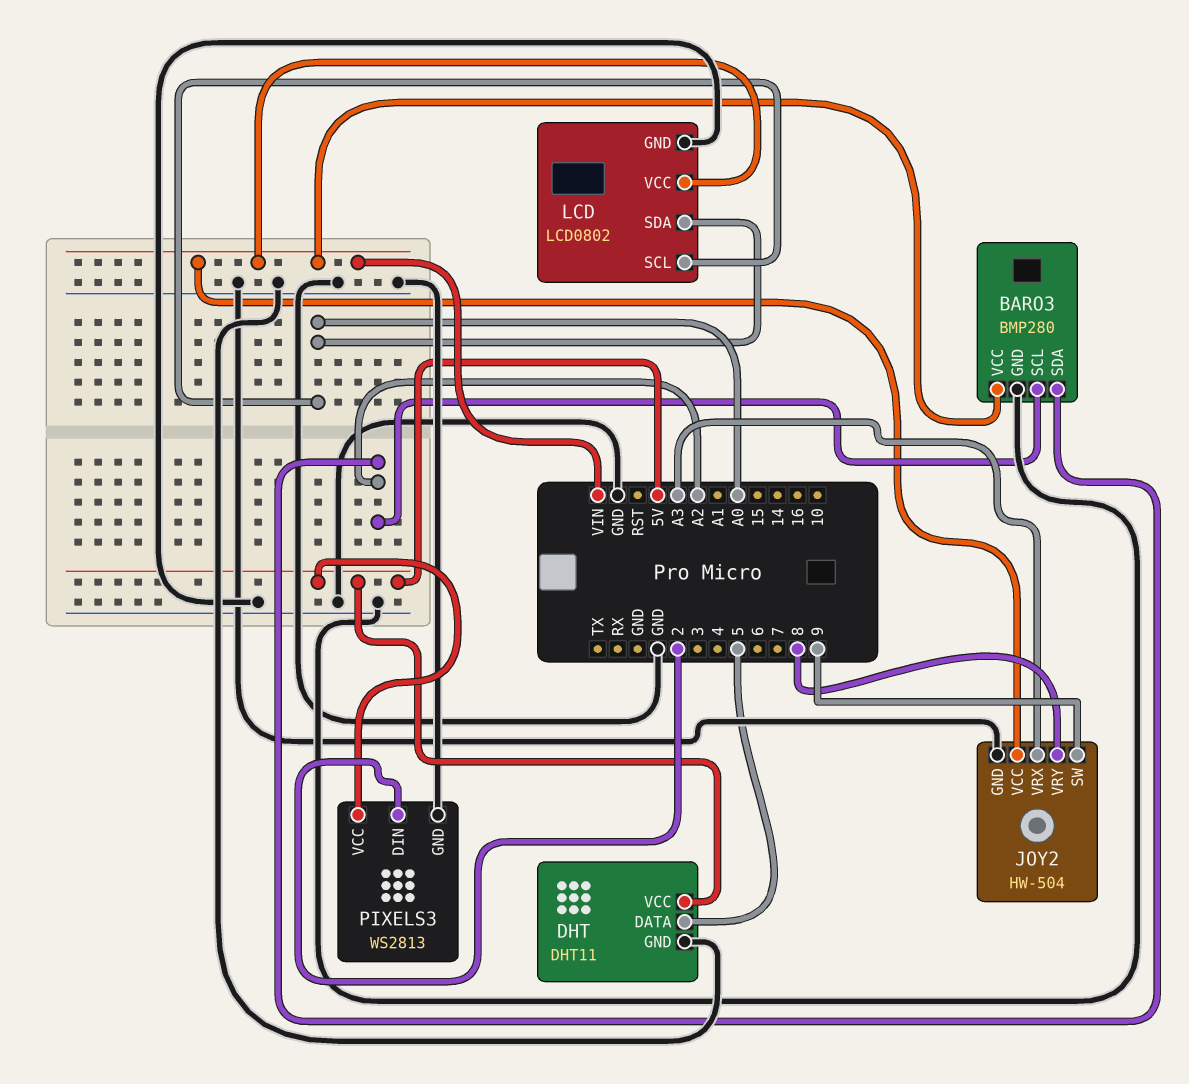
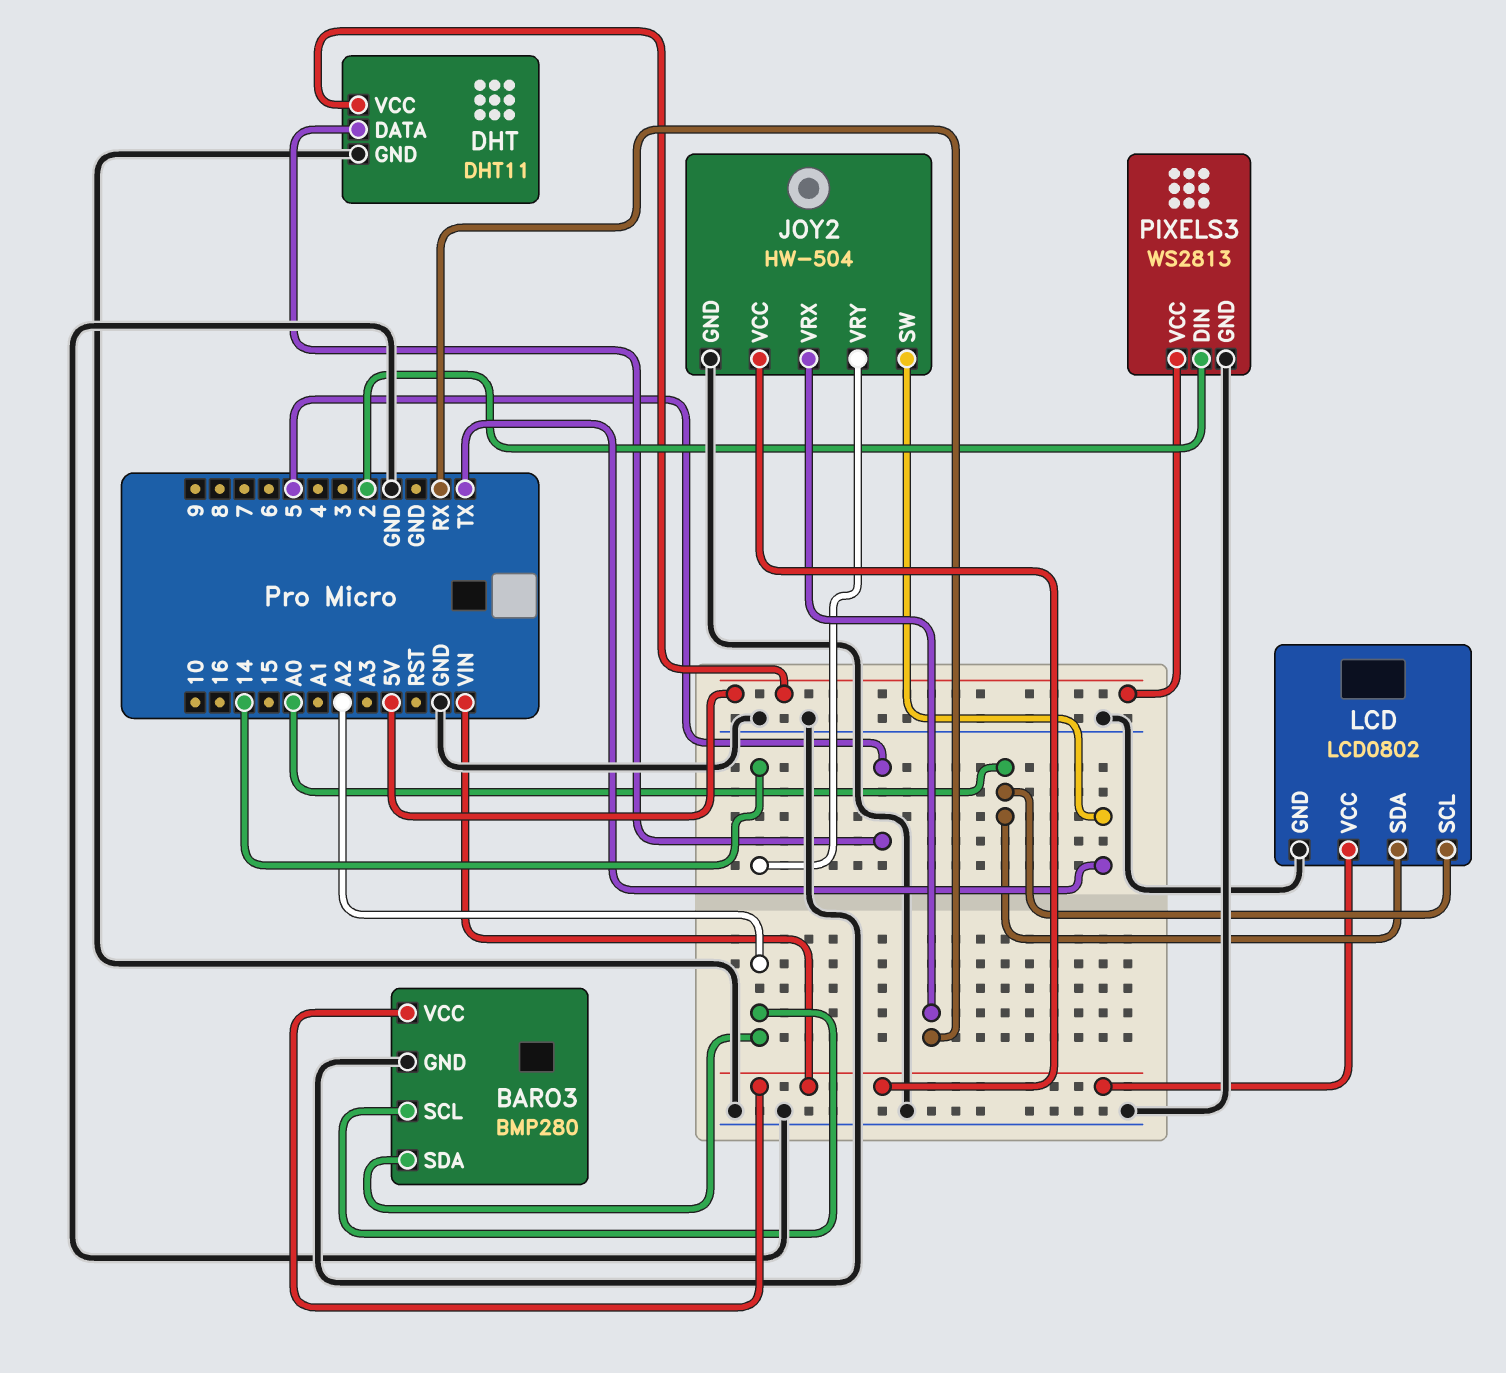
JOY2 pin SW: 9 -> TX
JOY2 pin VRX: A3 -> RX
JOY2 pin VRY: 8 -> 14

